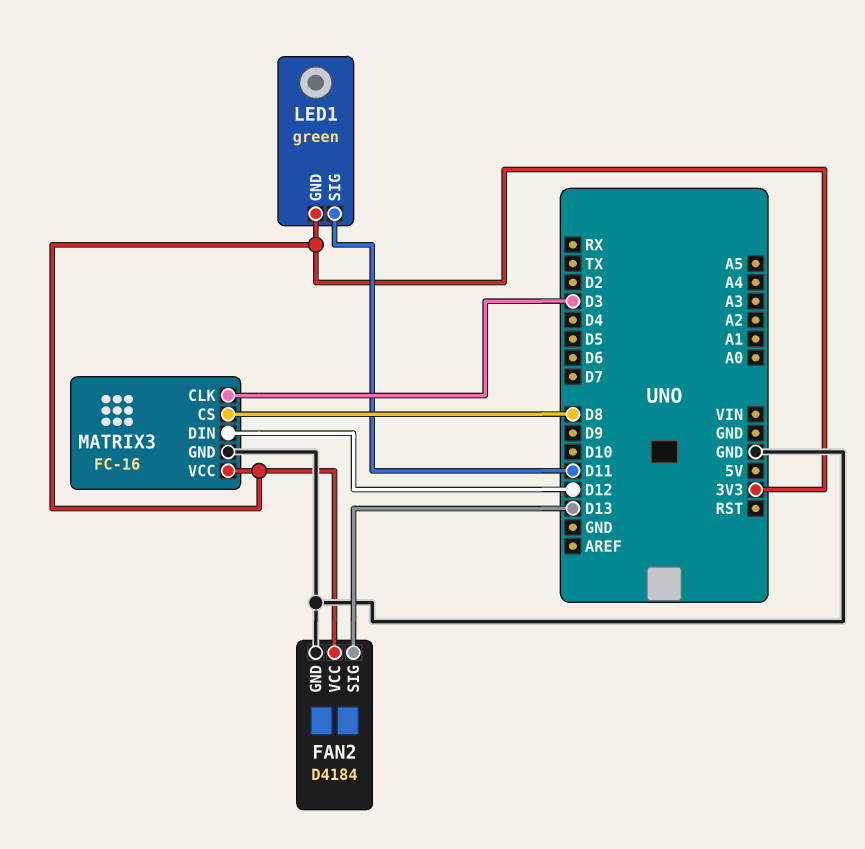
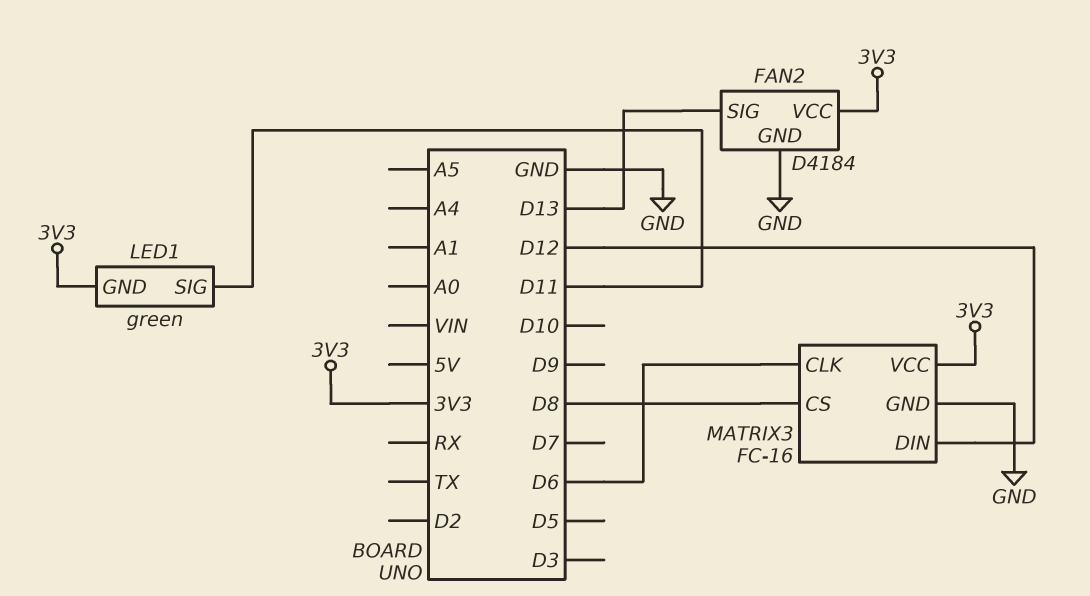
MATRIX3 pin CLK: D3 -> D6

